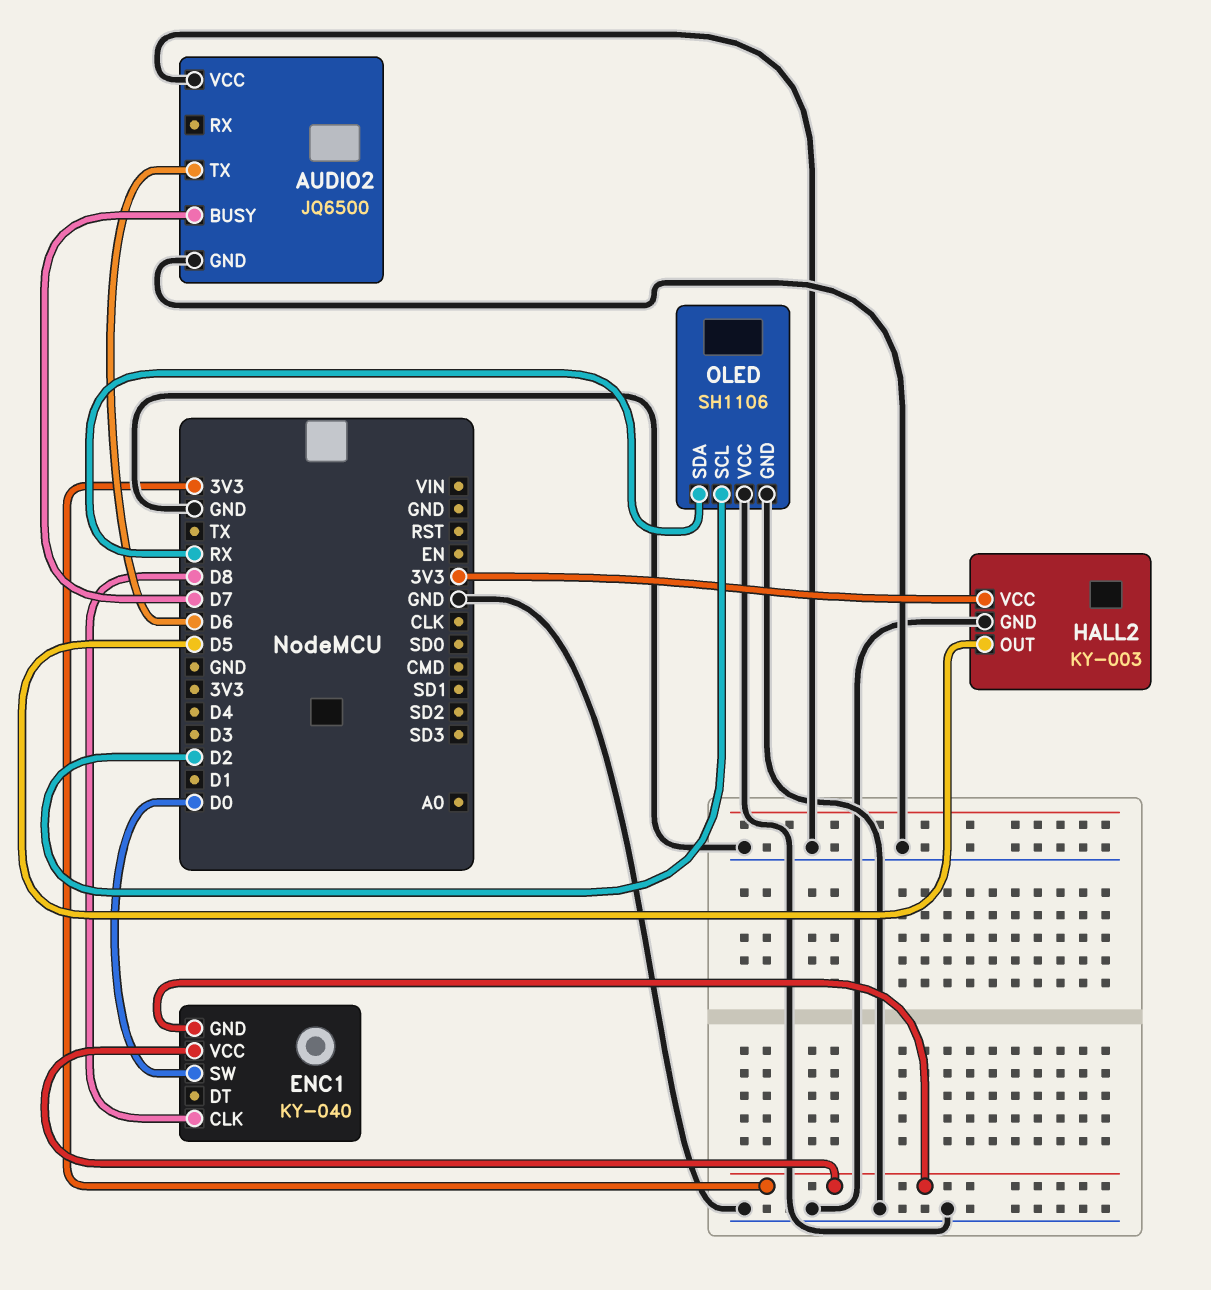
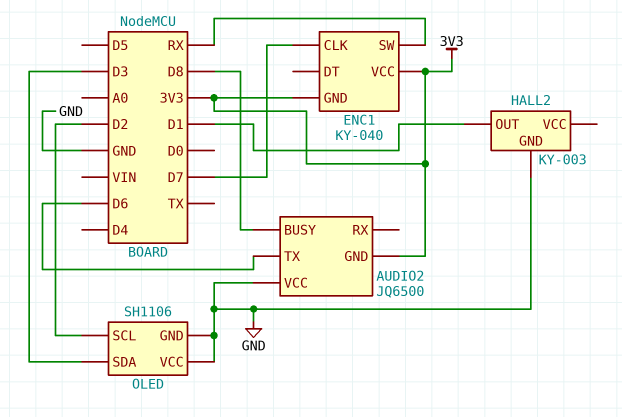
AUDIO2 pin BUSY: D7 -> D8
AUDIO2 pin GND: GND -> 3V3
ENC1 pin CLK: D8 -> D7
ENC1 pin SW: D0 -> RX
HALL2 pin OUT: D5 -> D1
HALL2 pin VCC: 3V3 -> none
OLED pin SDA: RX -> D3

